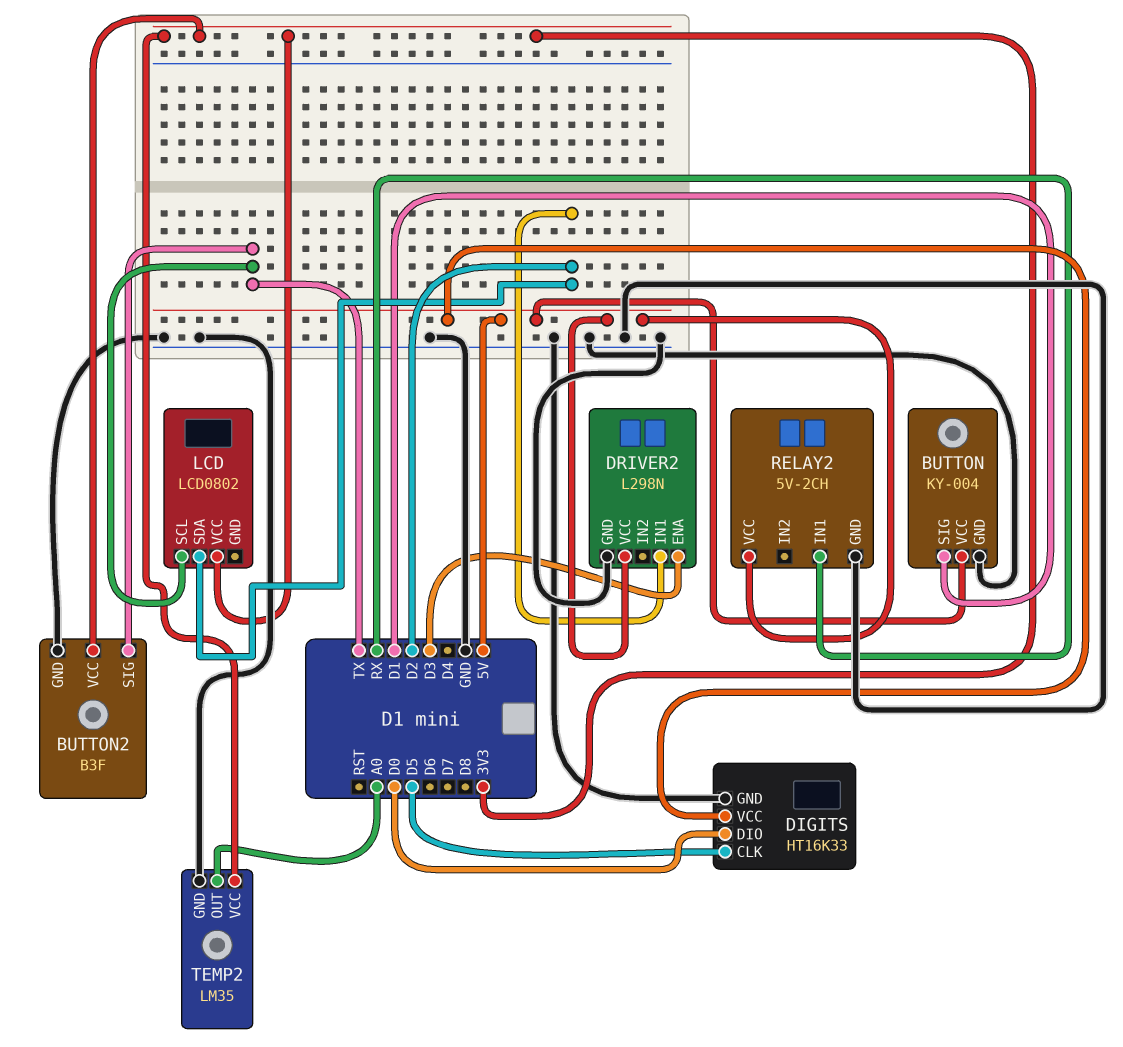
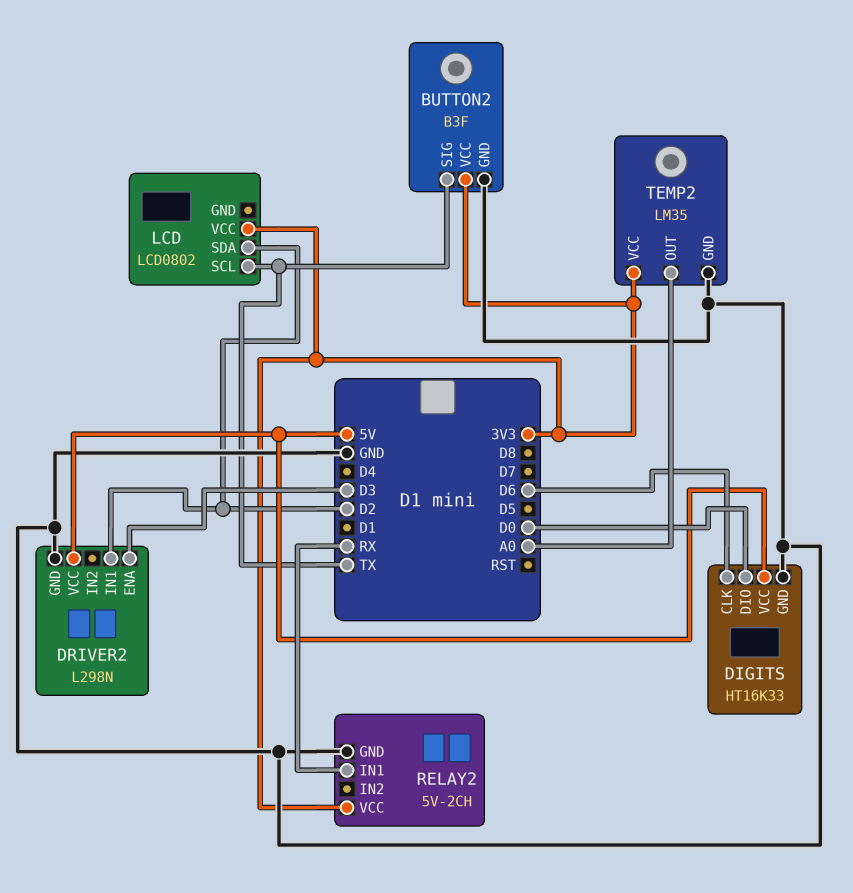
BUTTON: KY-004 -> none
BUTTON pin GND: GND -> none
BUTTON pin SIG: D1 -> none
BUTTON pin VCC: 5V -> none
DIGITS pin CLK: D5 -> D6
RELAY2 pin VCC: 5V -> 3V3

